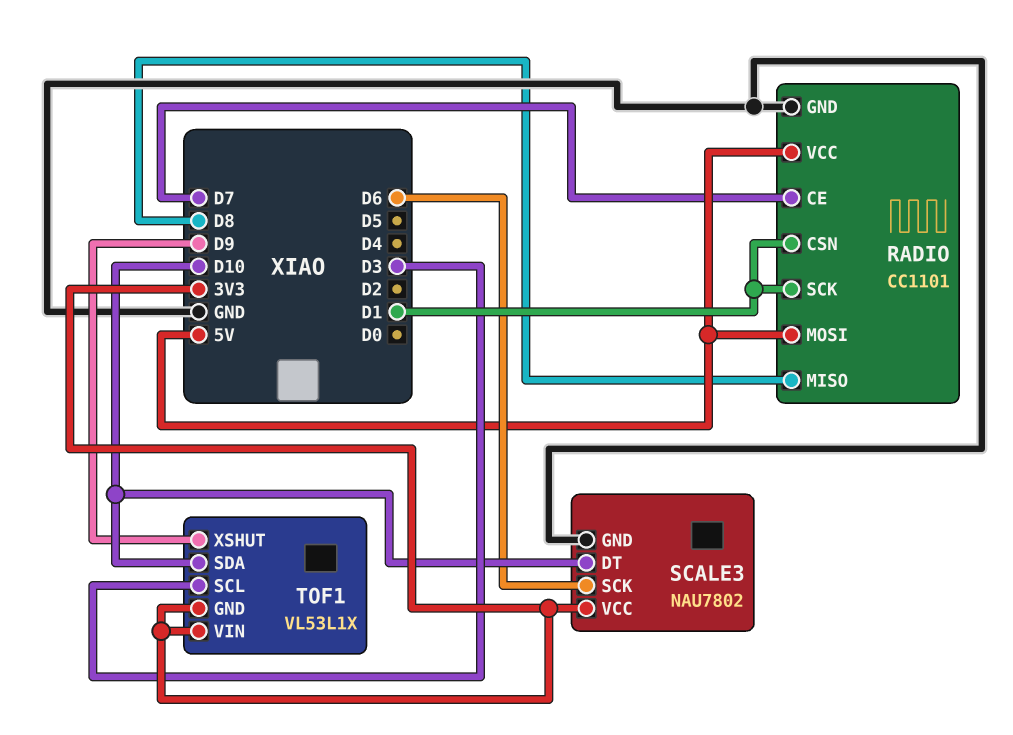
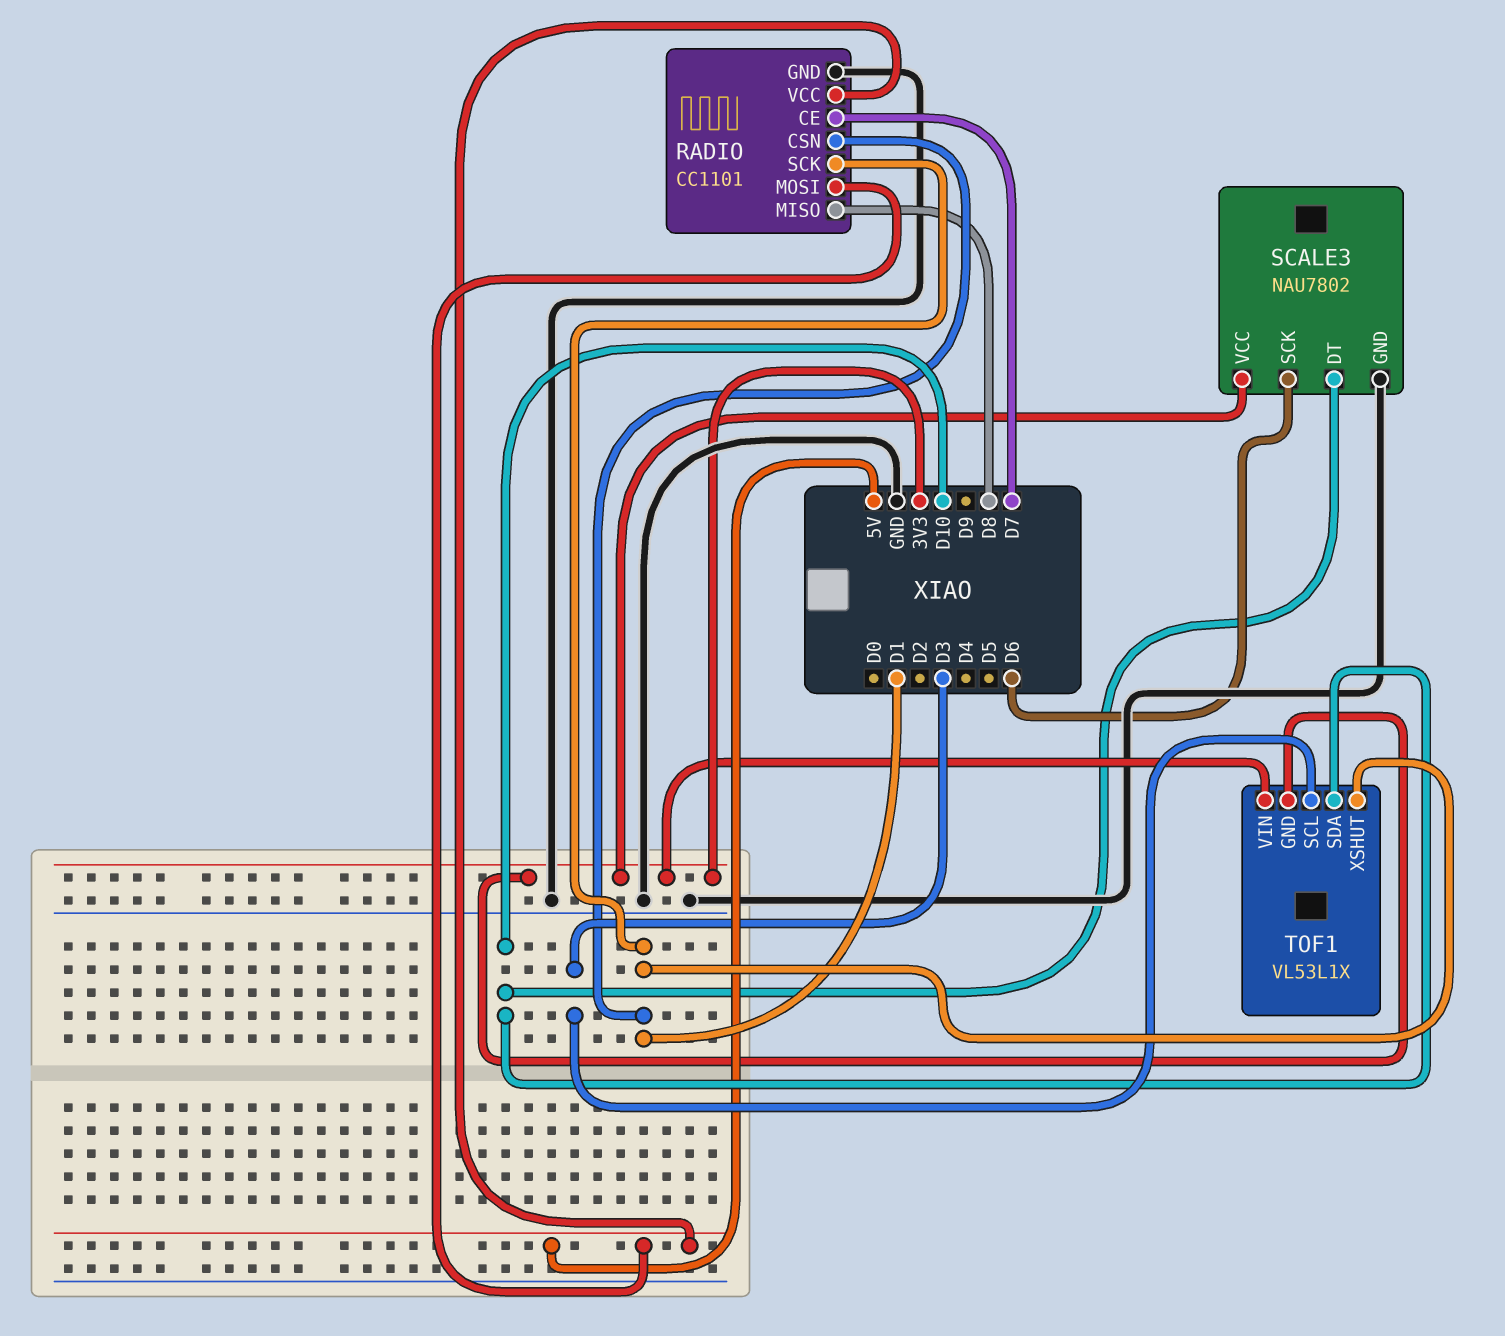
TOF1 pin XSHUT: D9 -> D1

